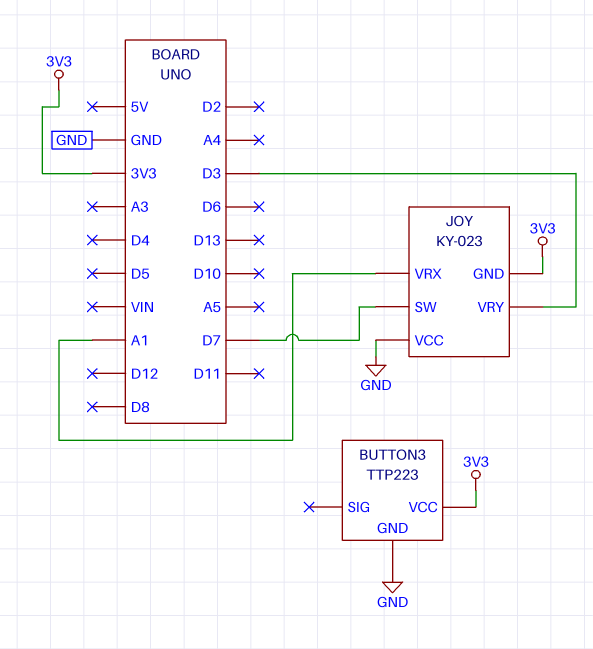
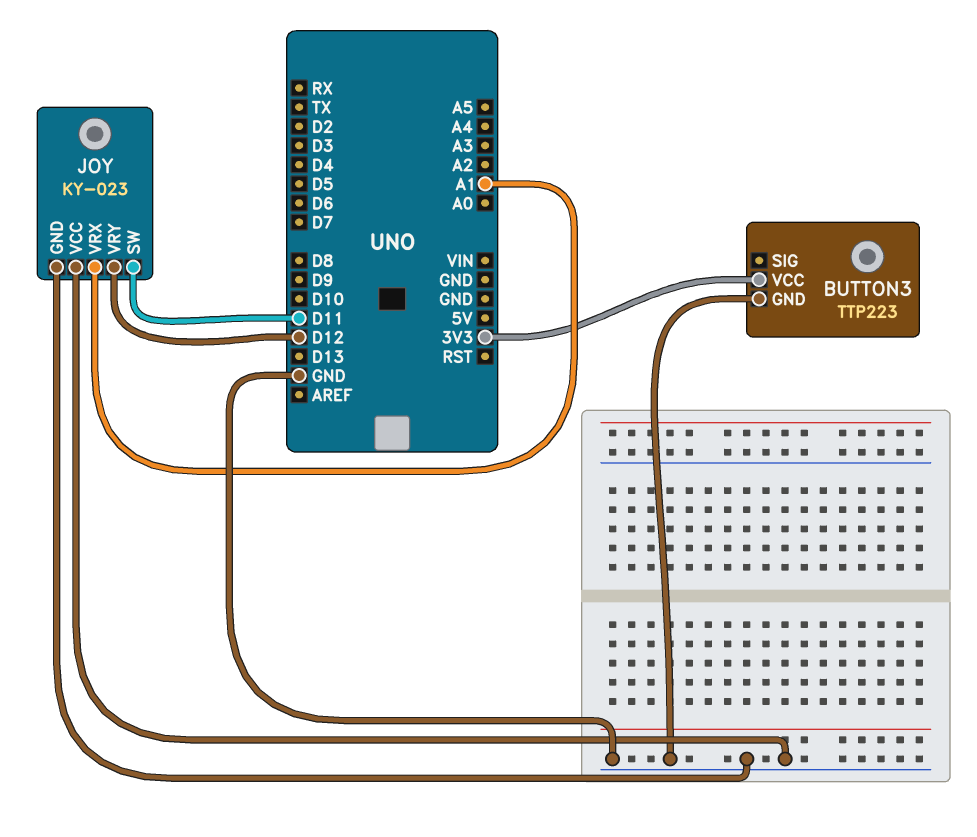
JOY pin GND: 3V3 -> GND
JOY pin SW: D7 -> D11
JOY pin VRY: D3 -> D12

